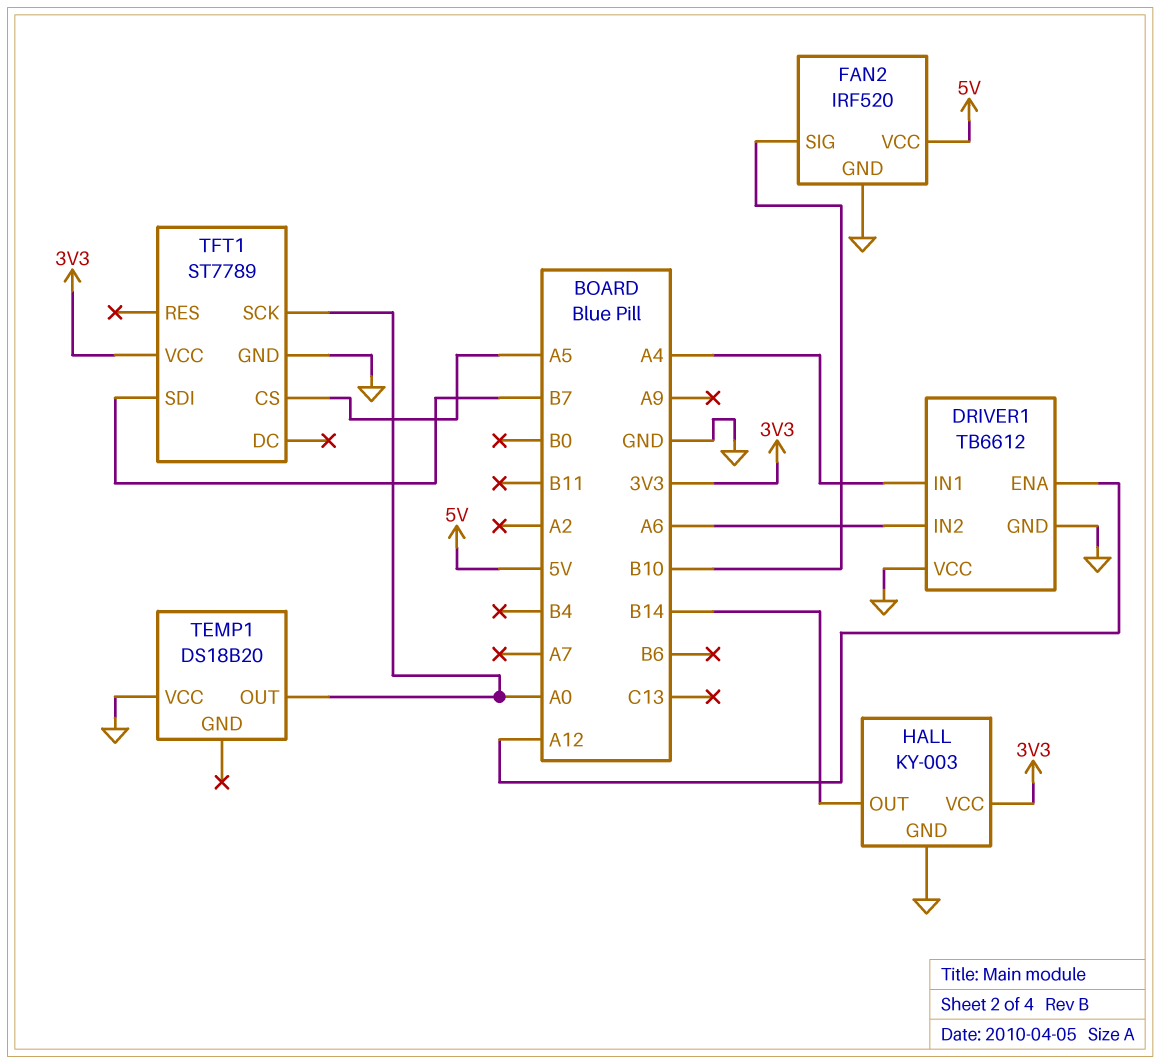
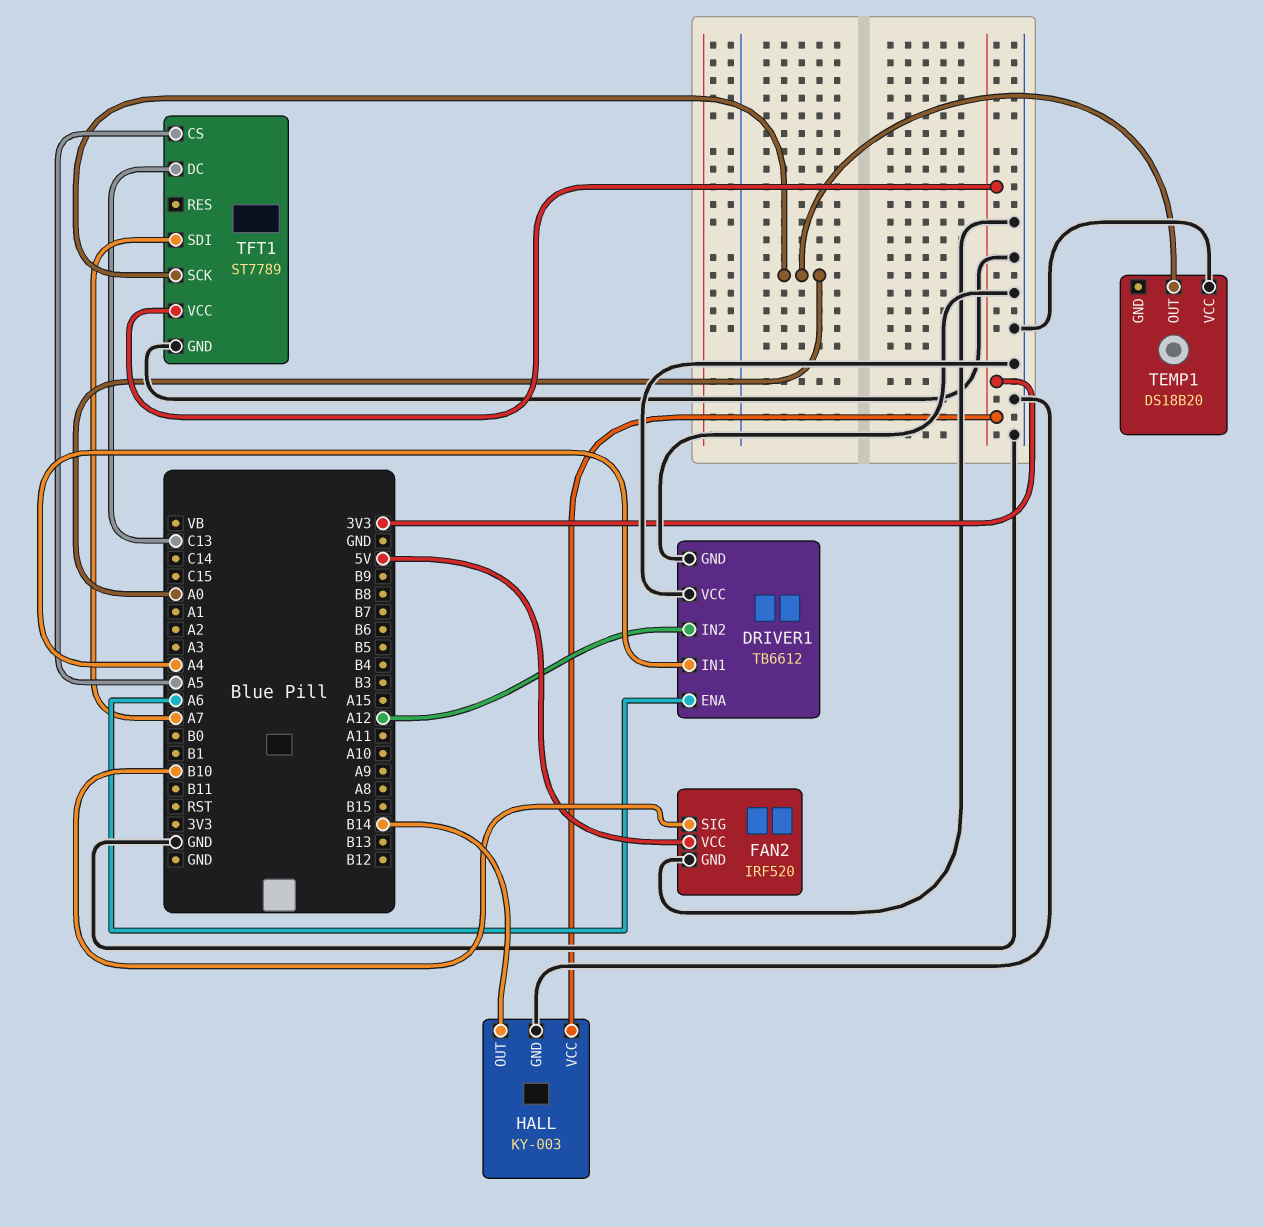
DRIVER1 pin ENA: A12 -> A6
DRIVER1 pin IN2: A6 -> A12
TFT1 pin DC: none -> C13
TFT1 pin SDI: B7 -> A7

